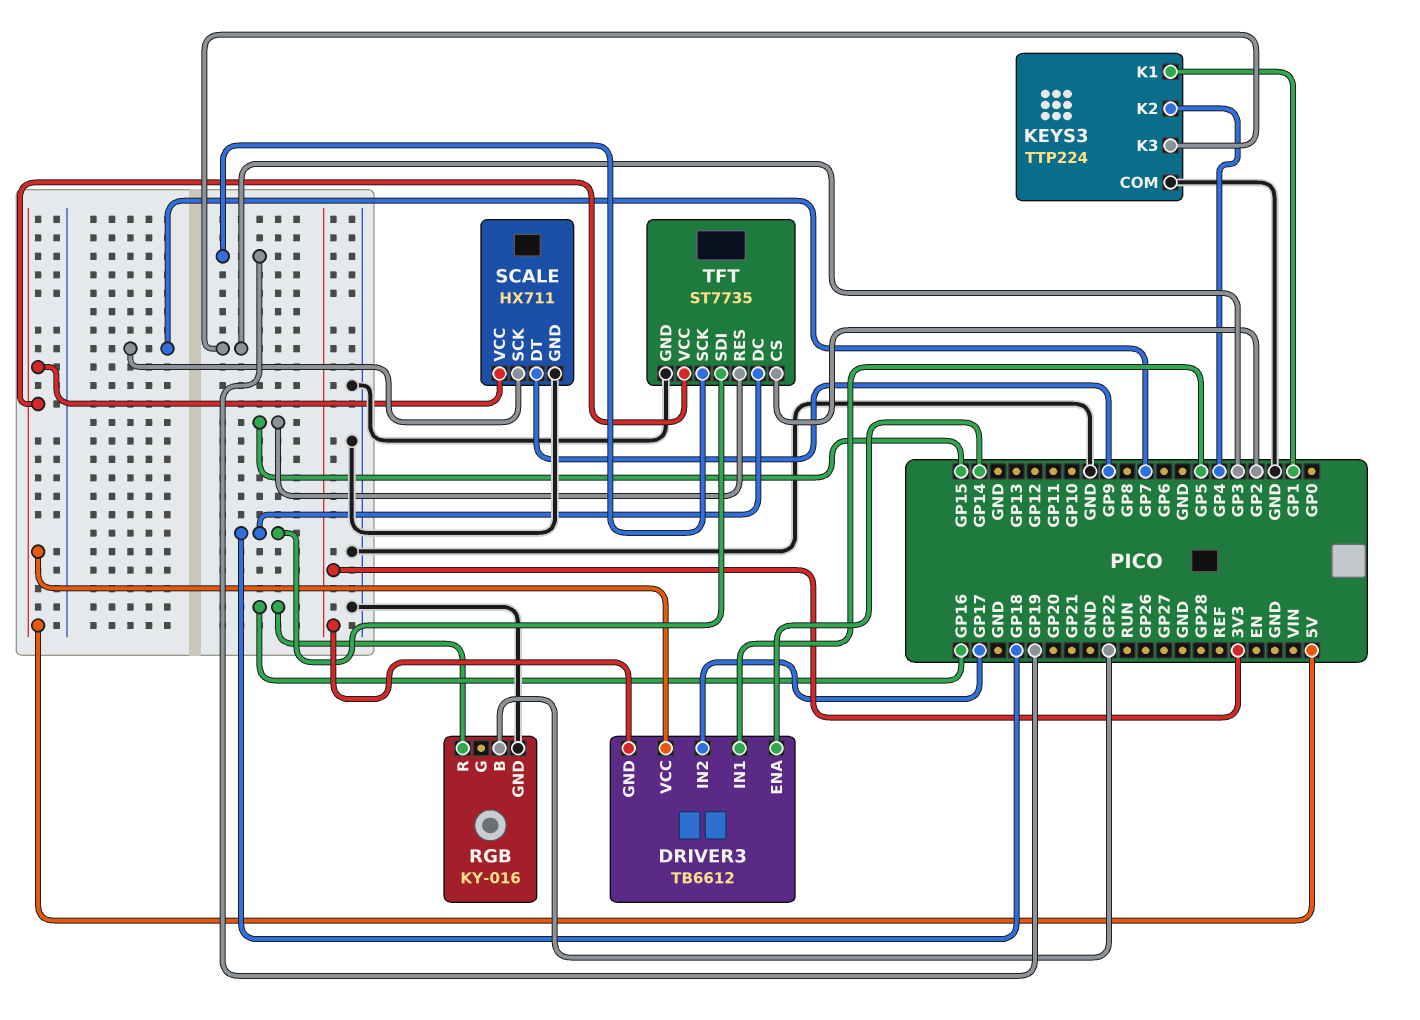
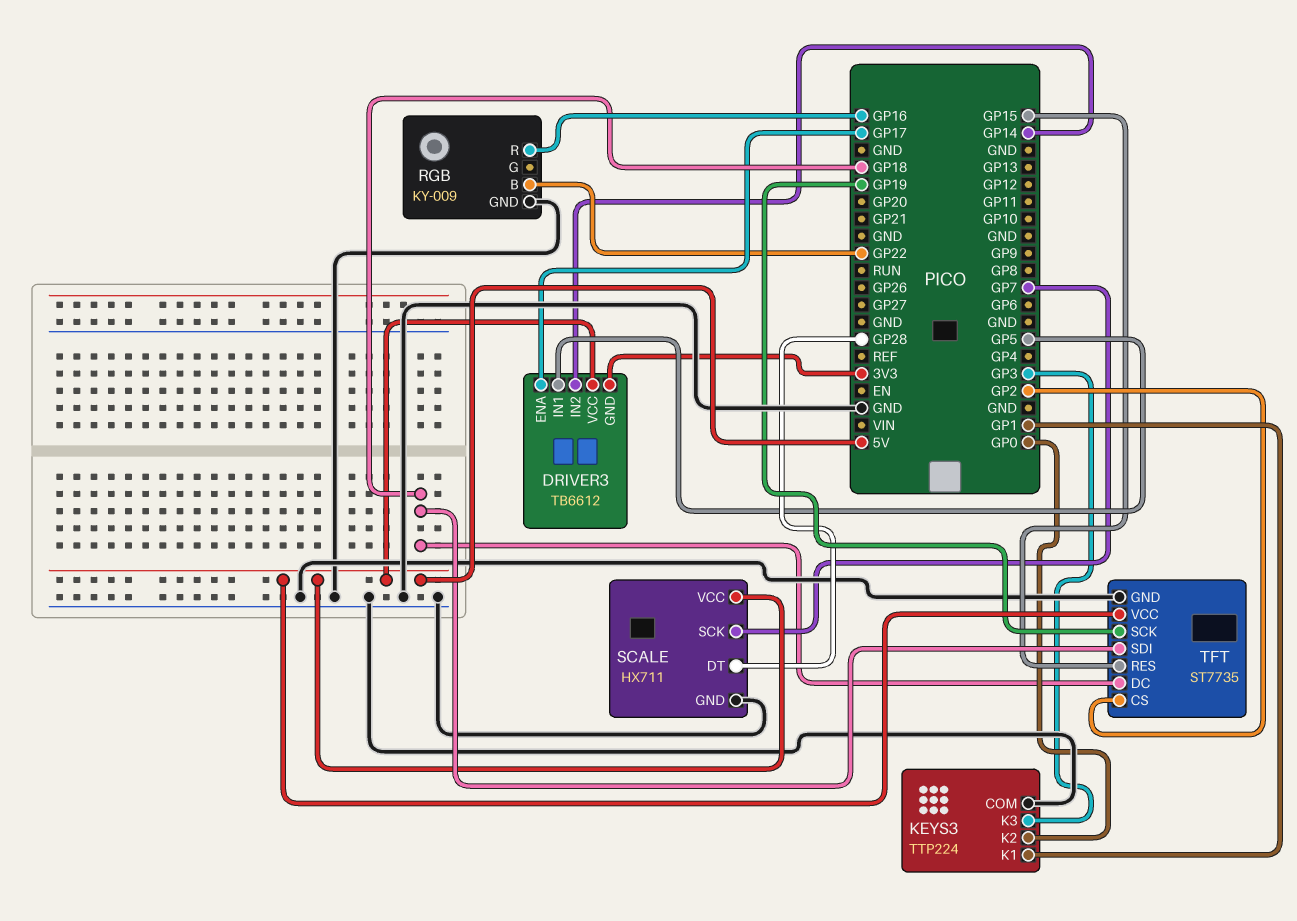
DRIVER3 pin ENA: GP14 -> GP17
DRIVER3 pin IN2: GP17 -> GP14
KEYS3 pin K2: GP4 -> GP0
RGB: KY-016 -> KY-009
SCALE pin DT: GP9 -> GP28

